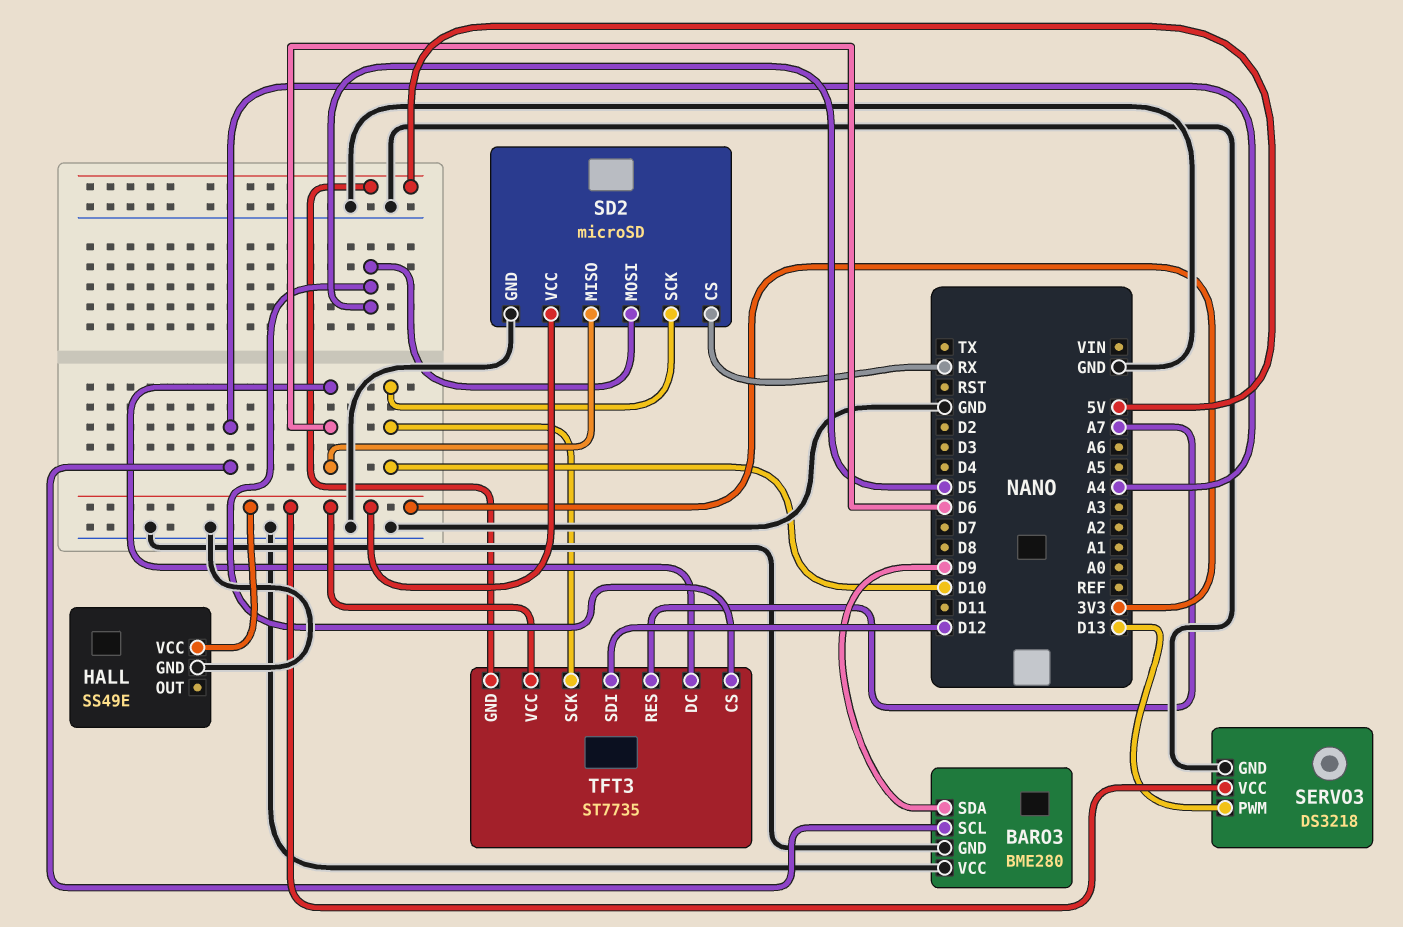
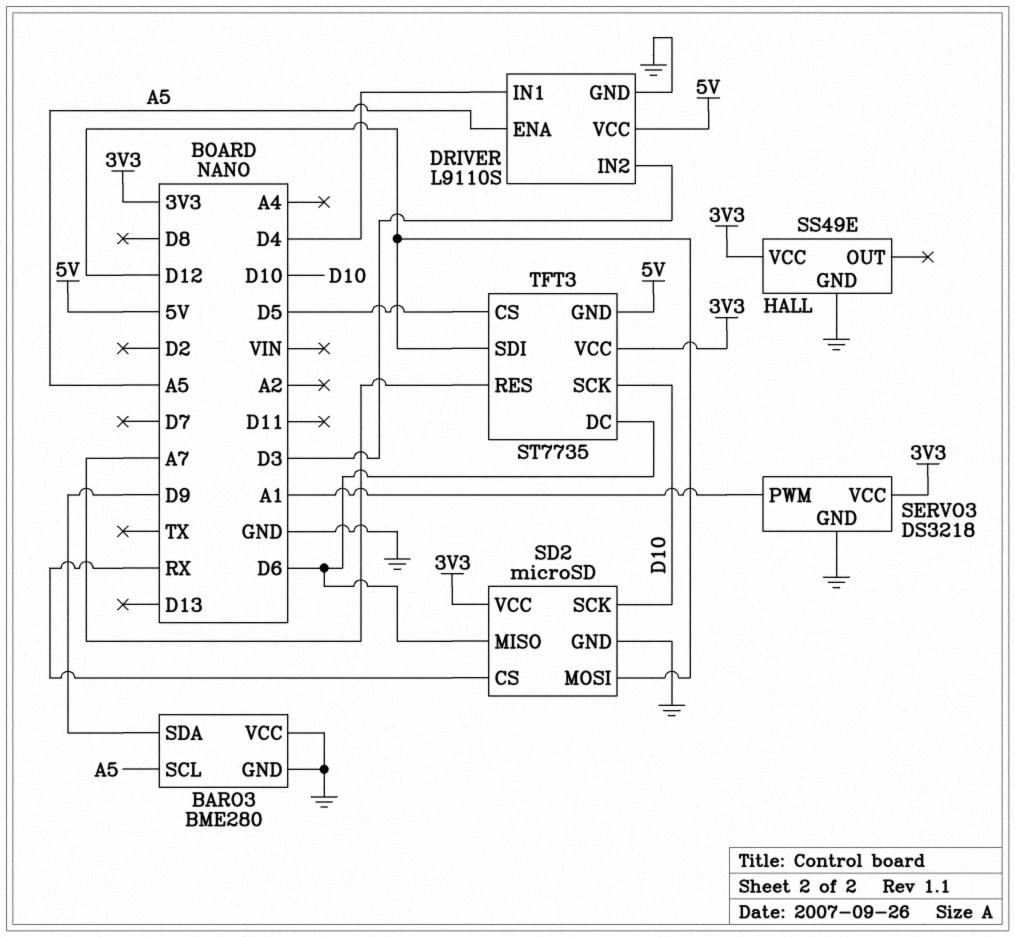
BARO3 pin SCL: A4 -> A5
DRIVER: none -> L9110S
DRIVER pin ENA: none -> A5
DRIVER pin GND: none -> GND
DRIVER pin IN1: none -> D4
DRIVER pin IN2: none -> D3
DRIVER pin VCC: none -> 5V
SD2 pin MOSI: D5 -> D12
SERVO3 pin PWM: D13 -> A1

